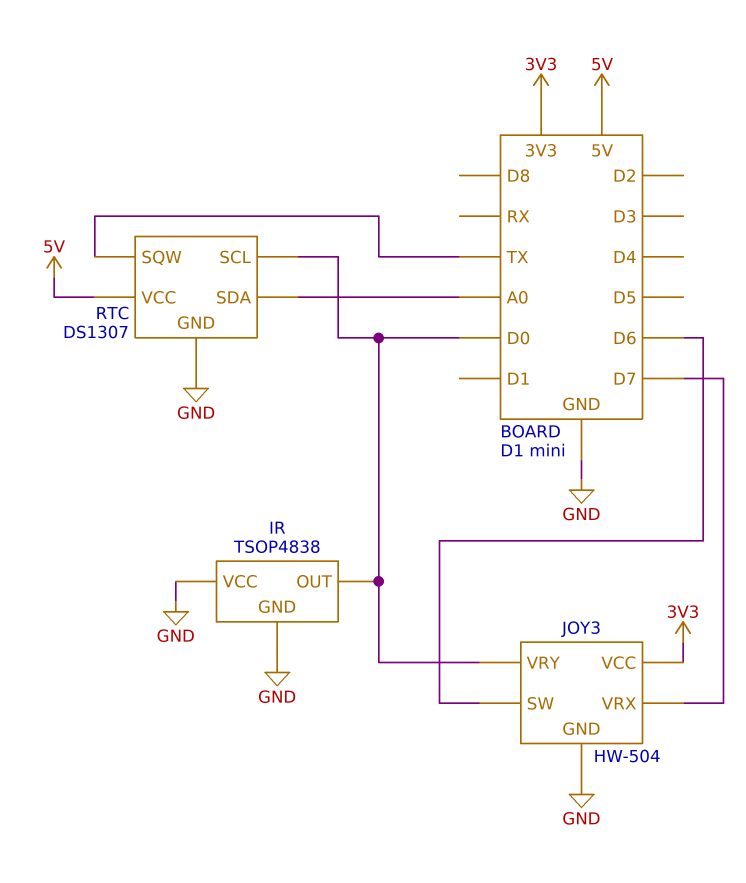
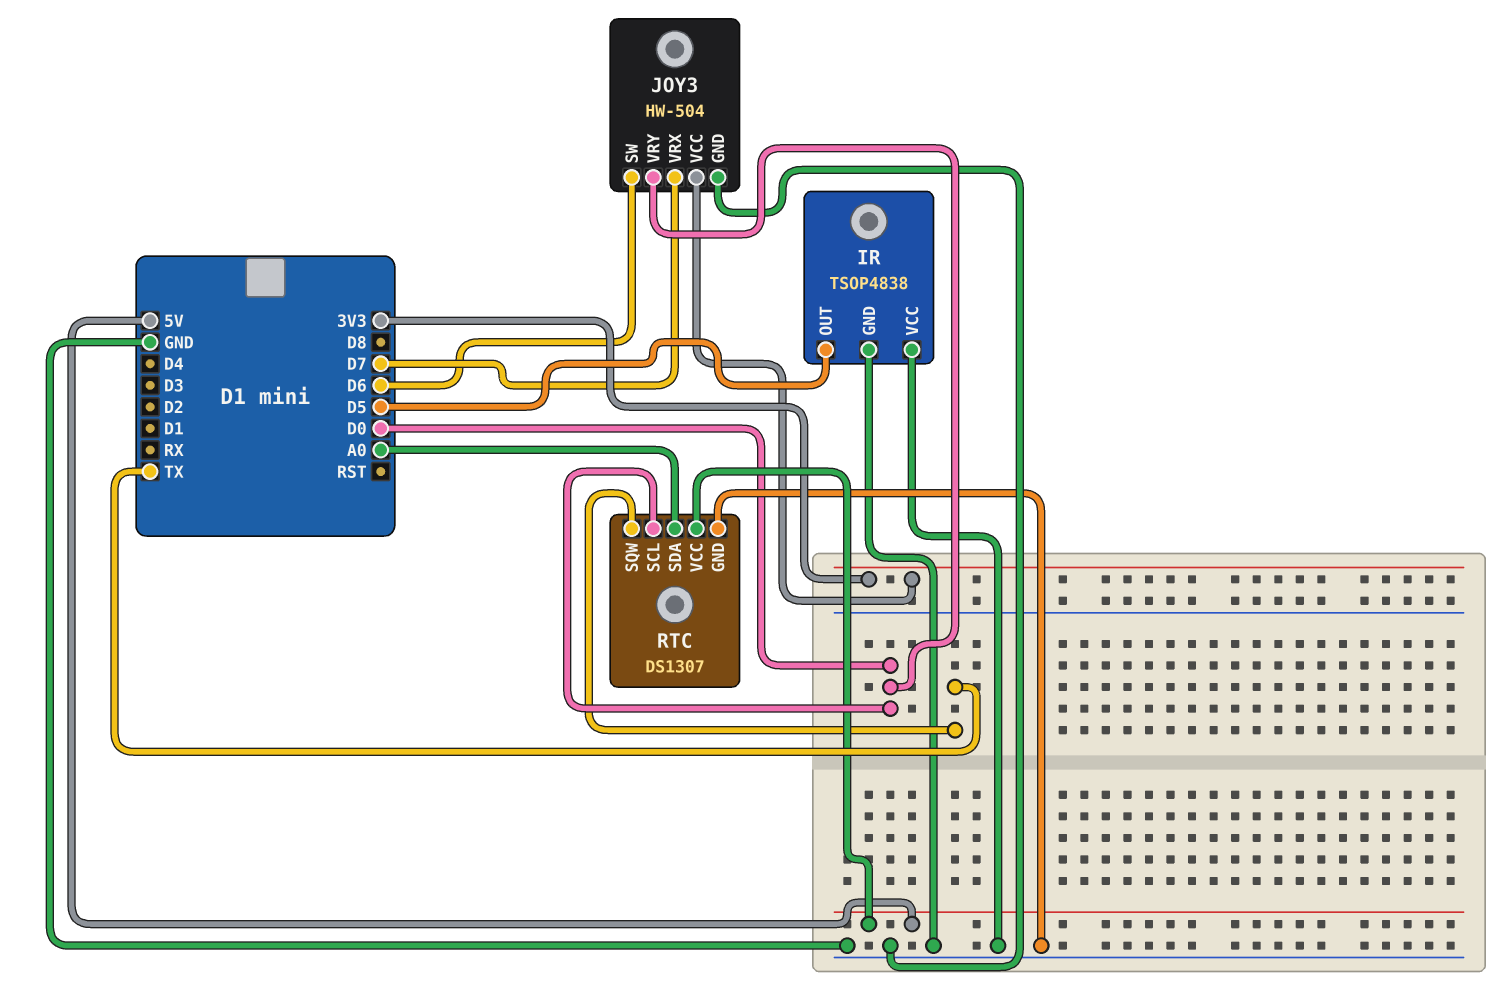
IR pin OUT: D0 -> D5

